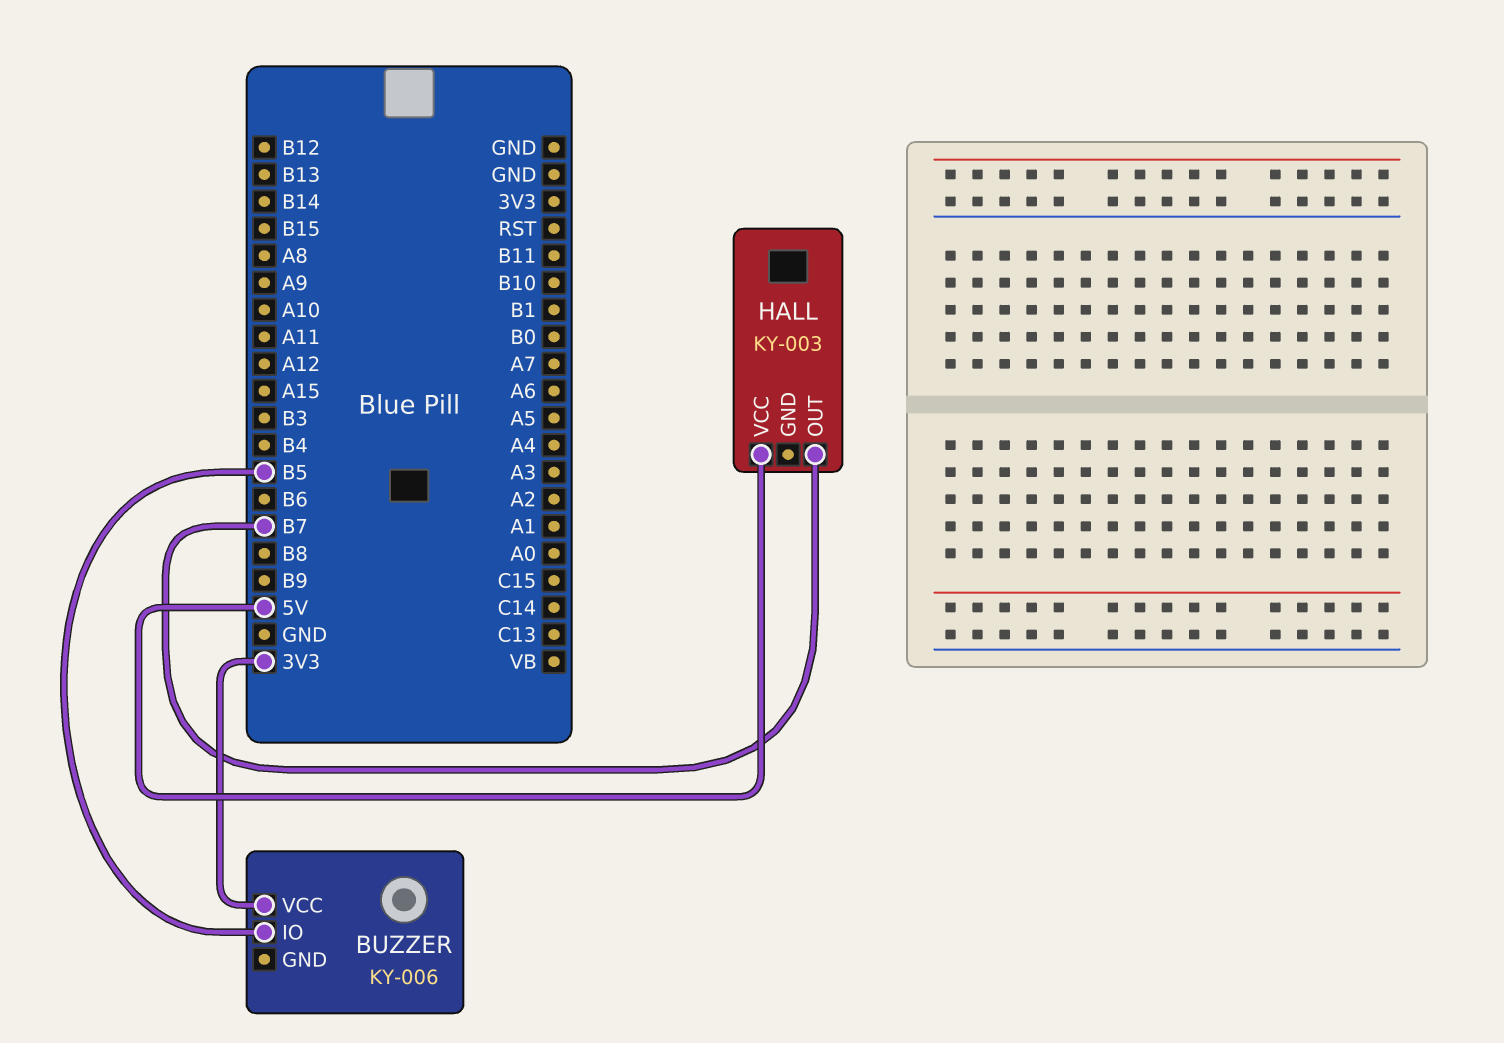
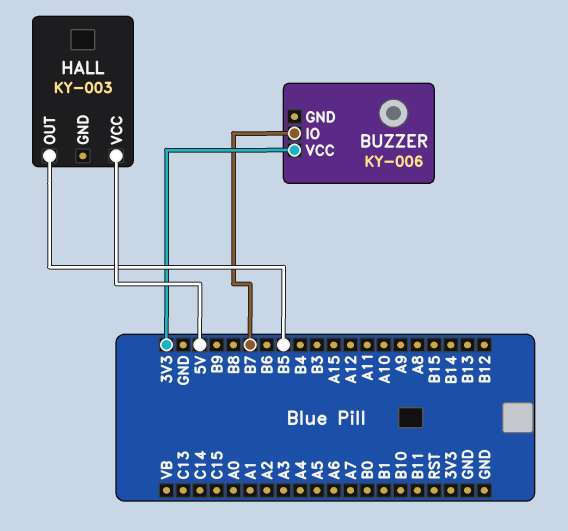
BUZZER pin IO: B5 -> B7
HALL pin OUT: B7 -> B5

